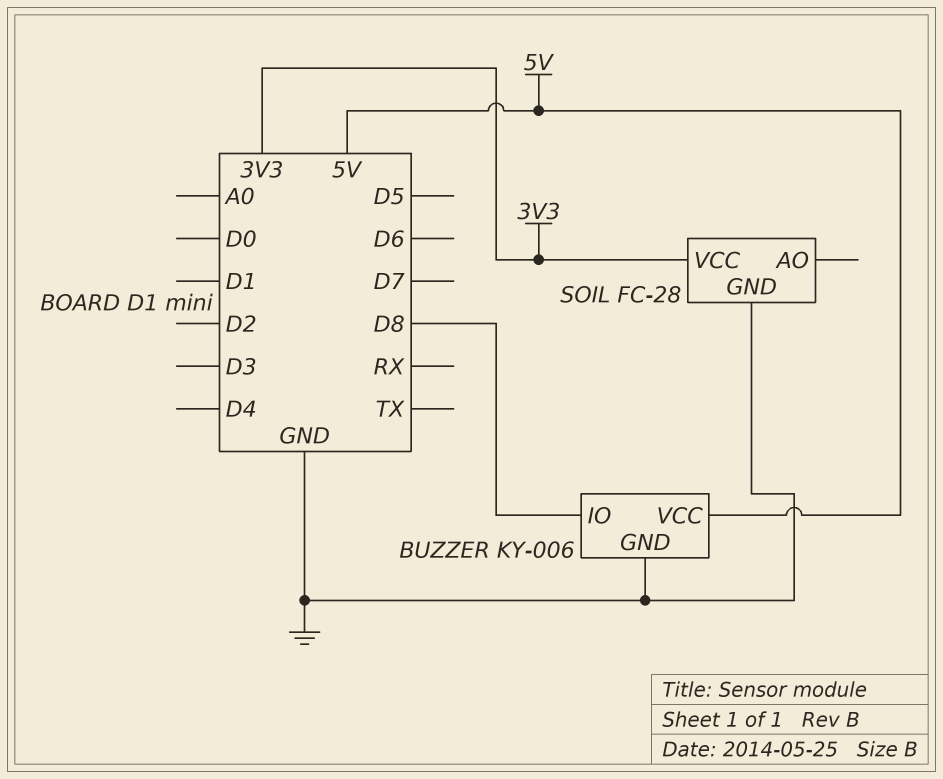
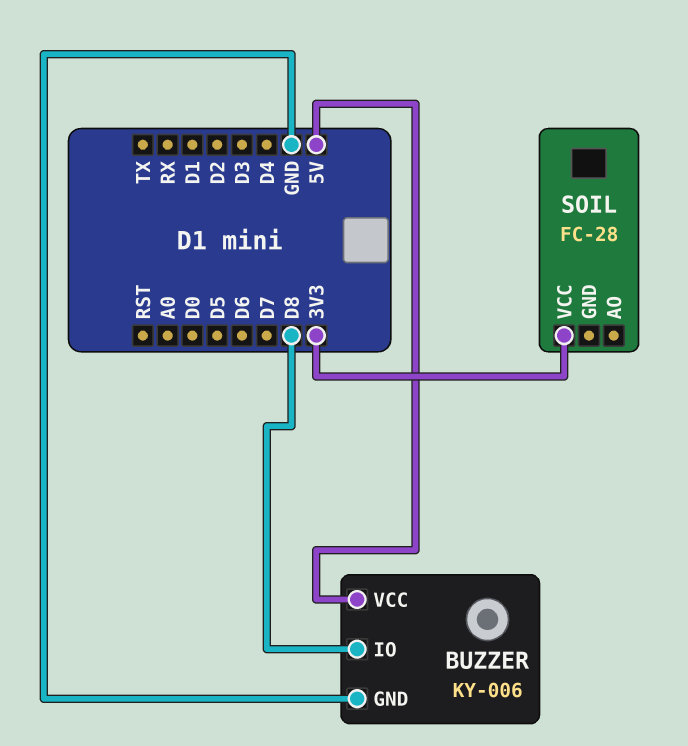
SOIL pin GND: GND -> none

